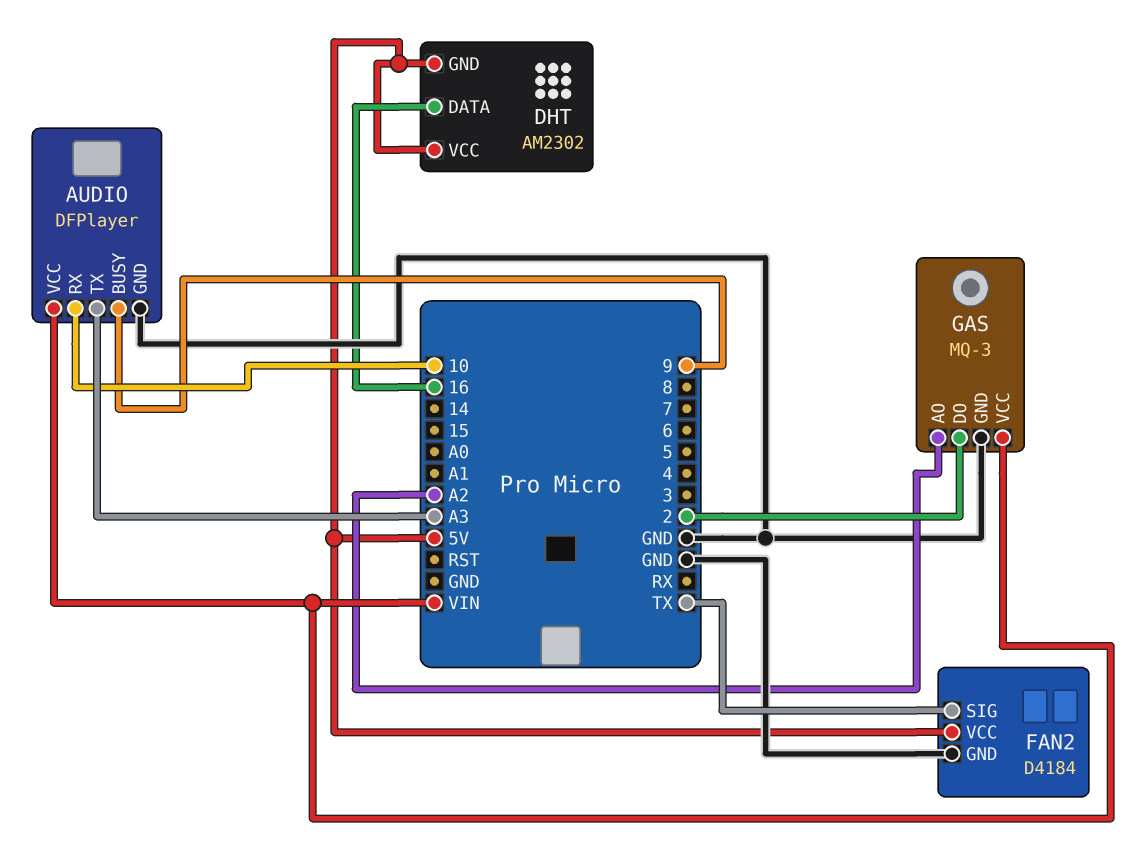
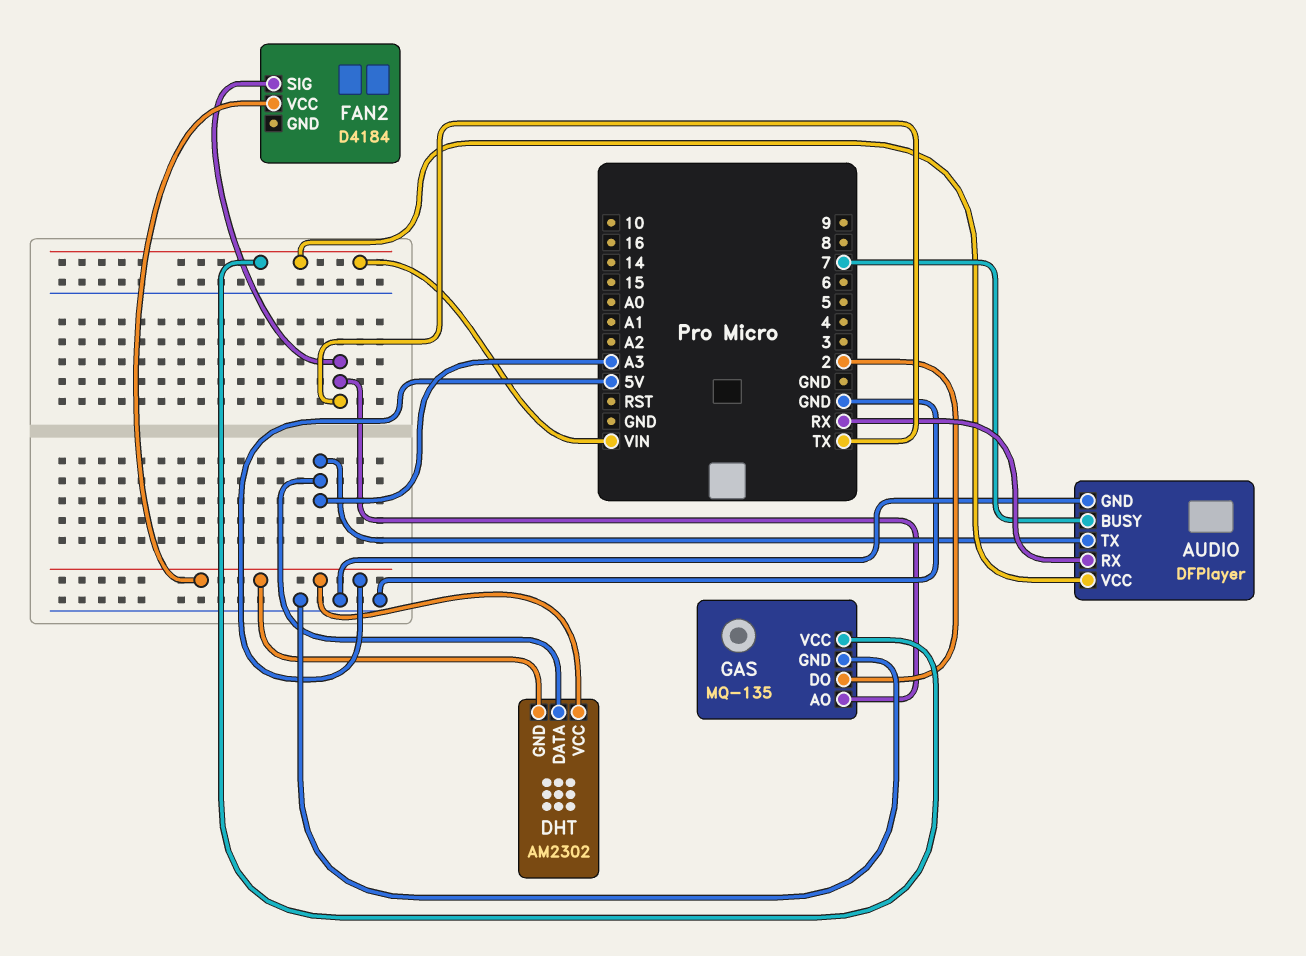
AUDIO pin BUSY: 9 -> 7
AUDIO pin RX: 10 -> RX
DHT pin DATA: 16 -> A3
FAN2 pin GND: GND -> none
GAS: MQ-3 -> MQ-135
GAS pin AO: A2 -> TX

